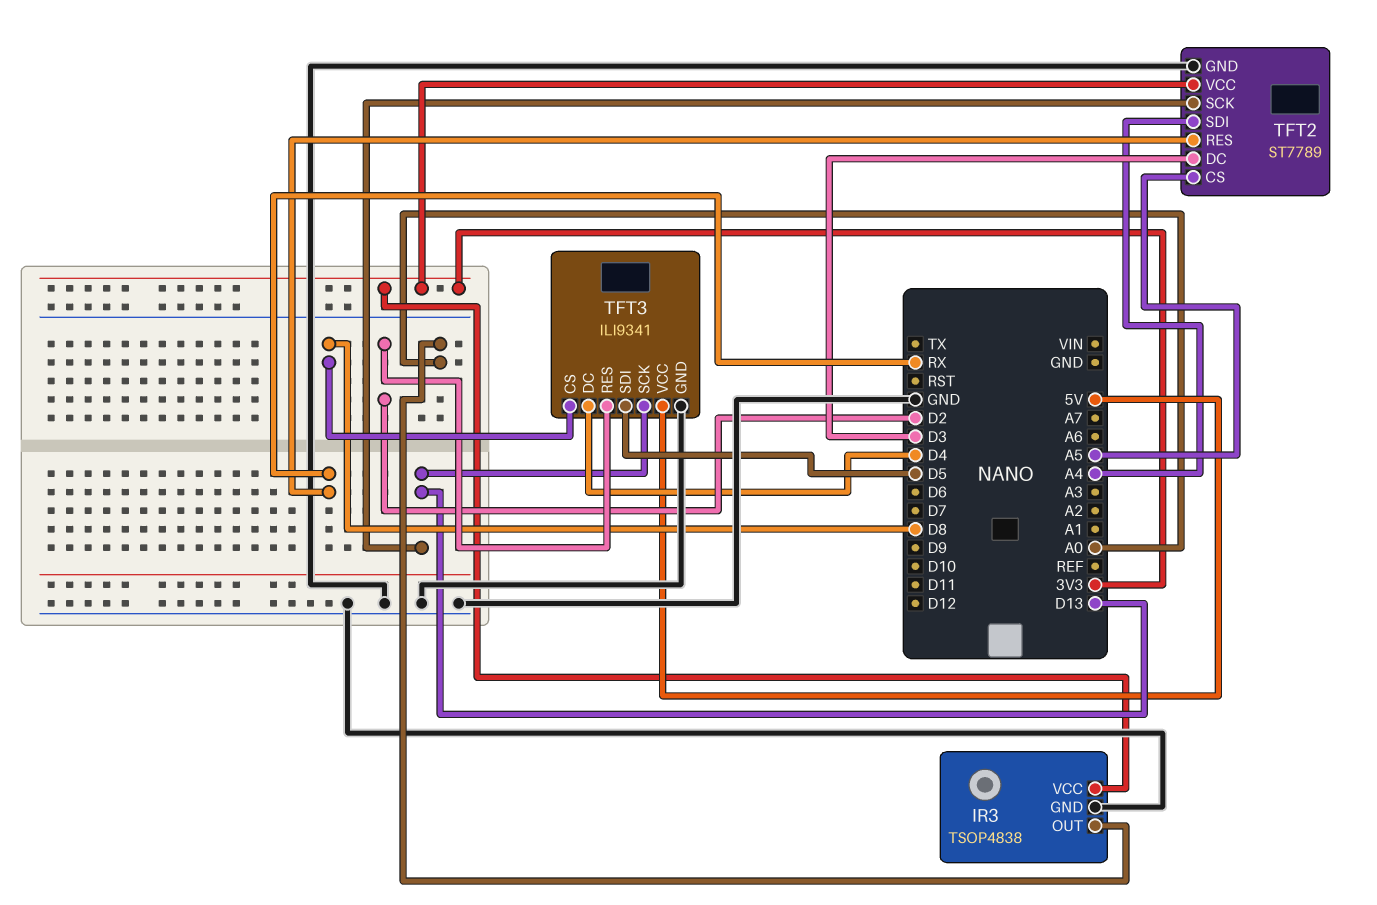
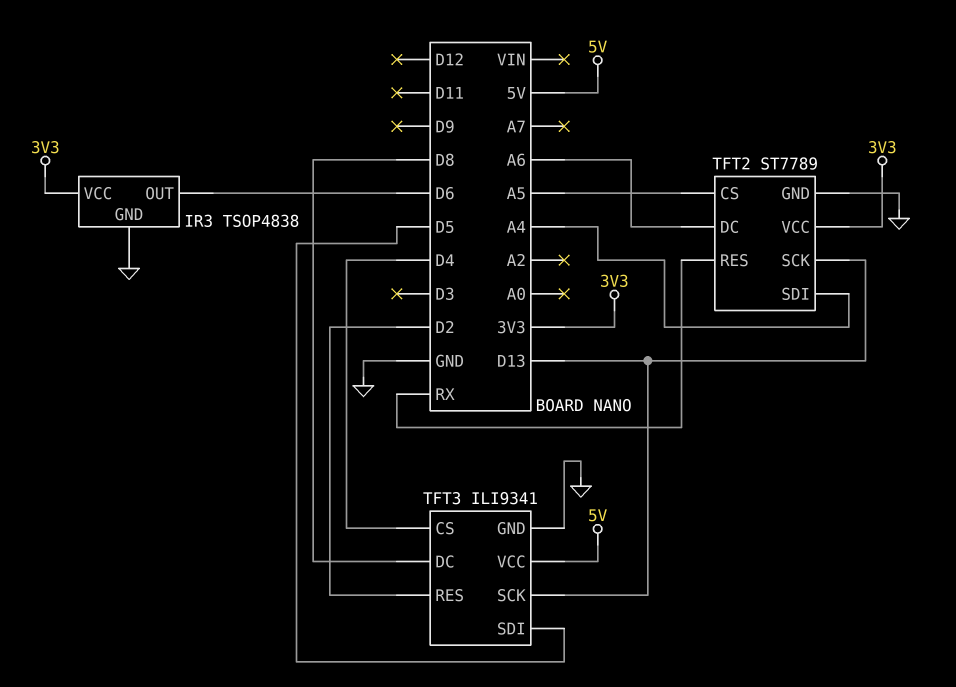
IR3 pin OUT: A0 -> D6
TFT2 pin DC: D3 -> A6
TFT3 pin CS: D8 -> D4
TFT3 pin DC: D4 -> D8

